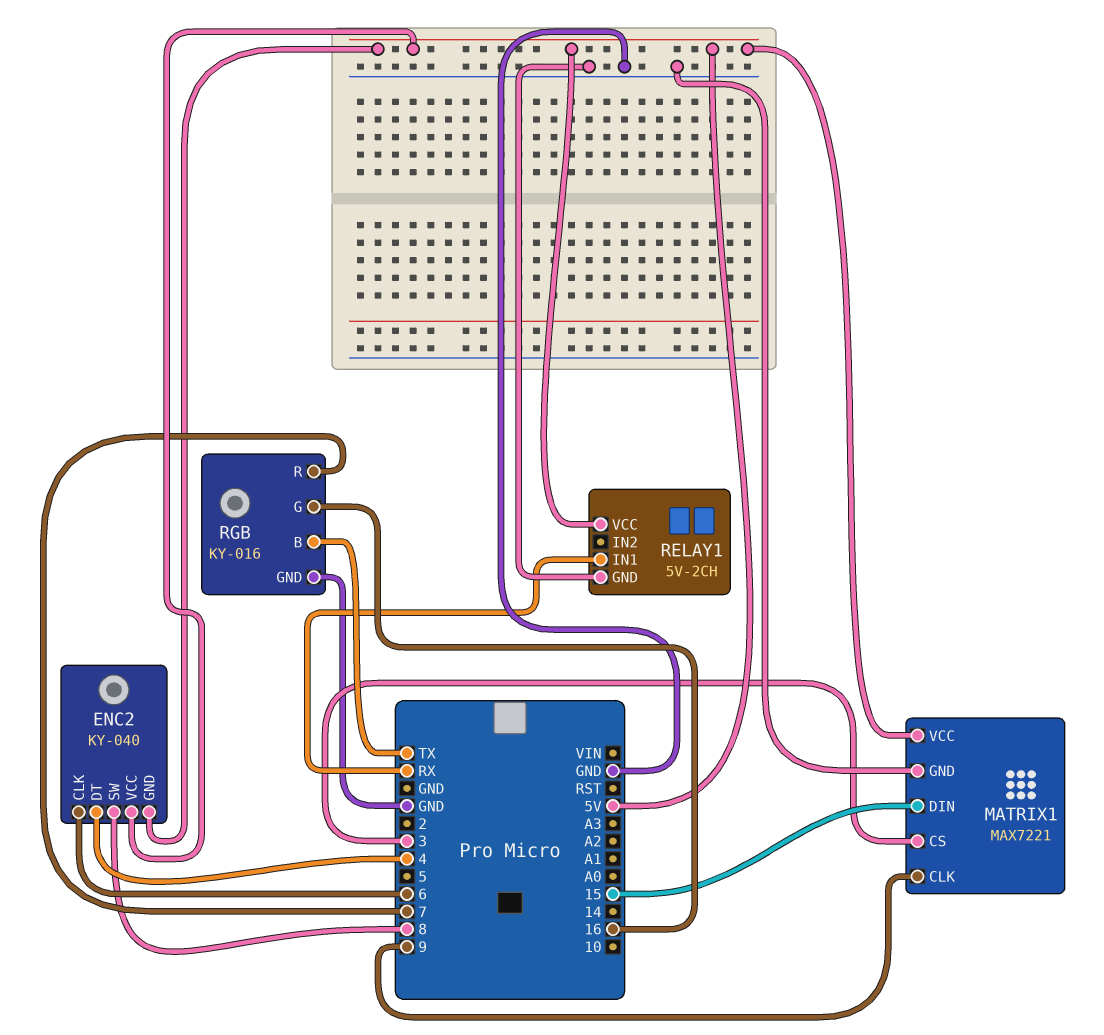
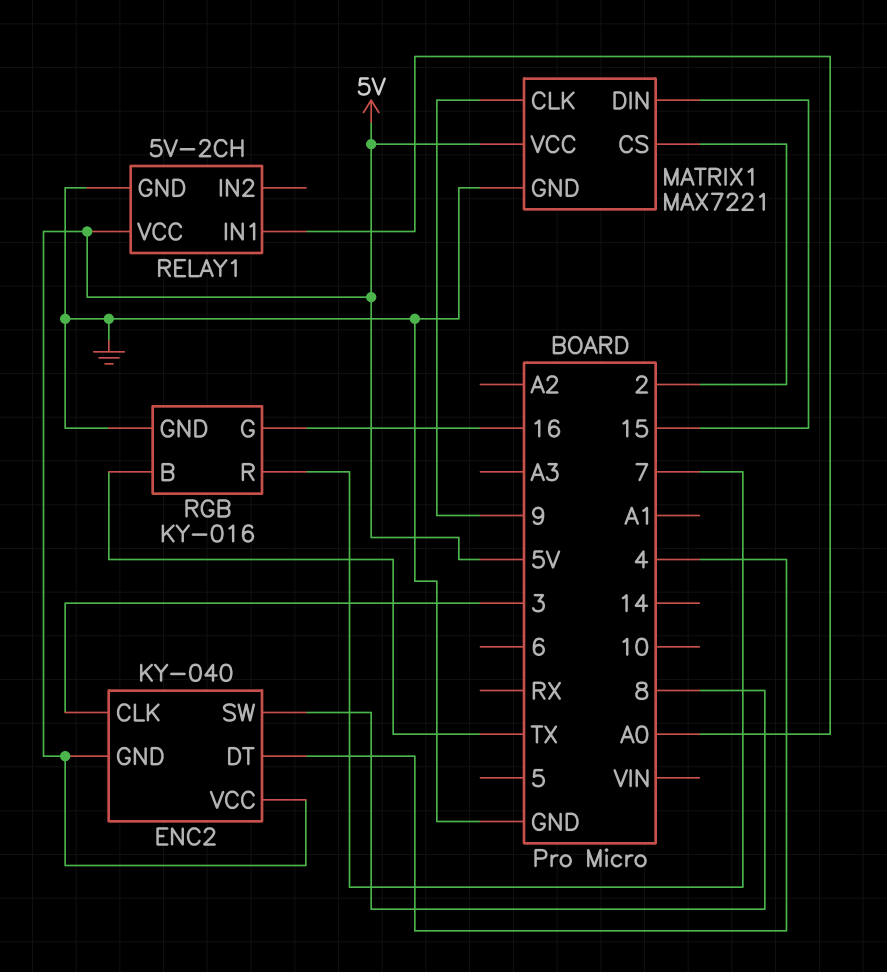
ENC2 pin CLK: 6 -> 3
MATRIX1 pin CS: 3 -> 2
RELAY1 pin IN1: RX -> A0

